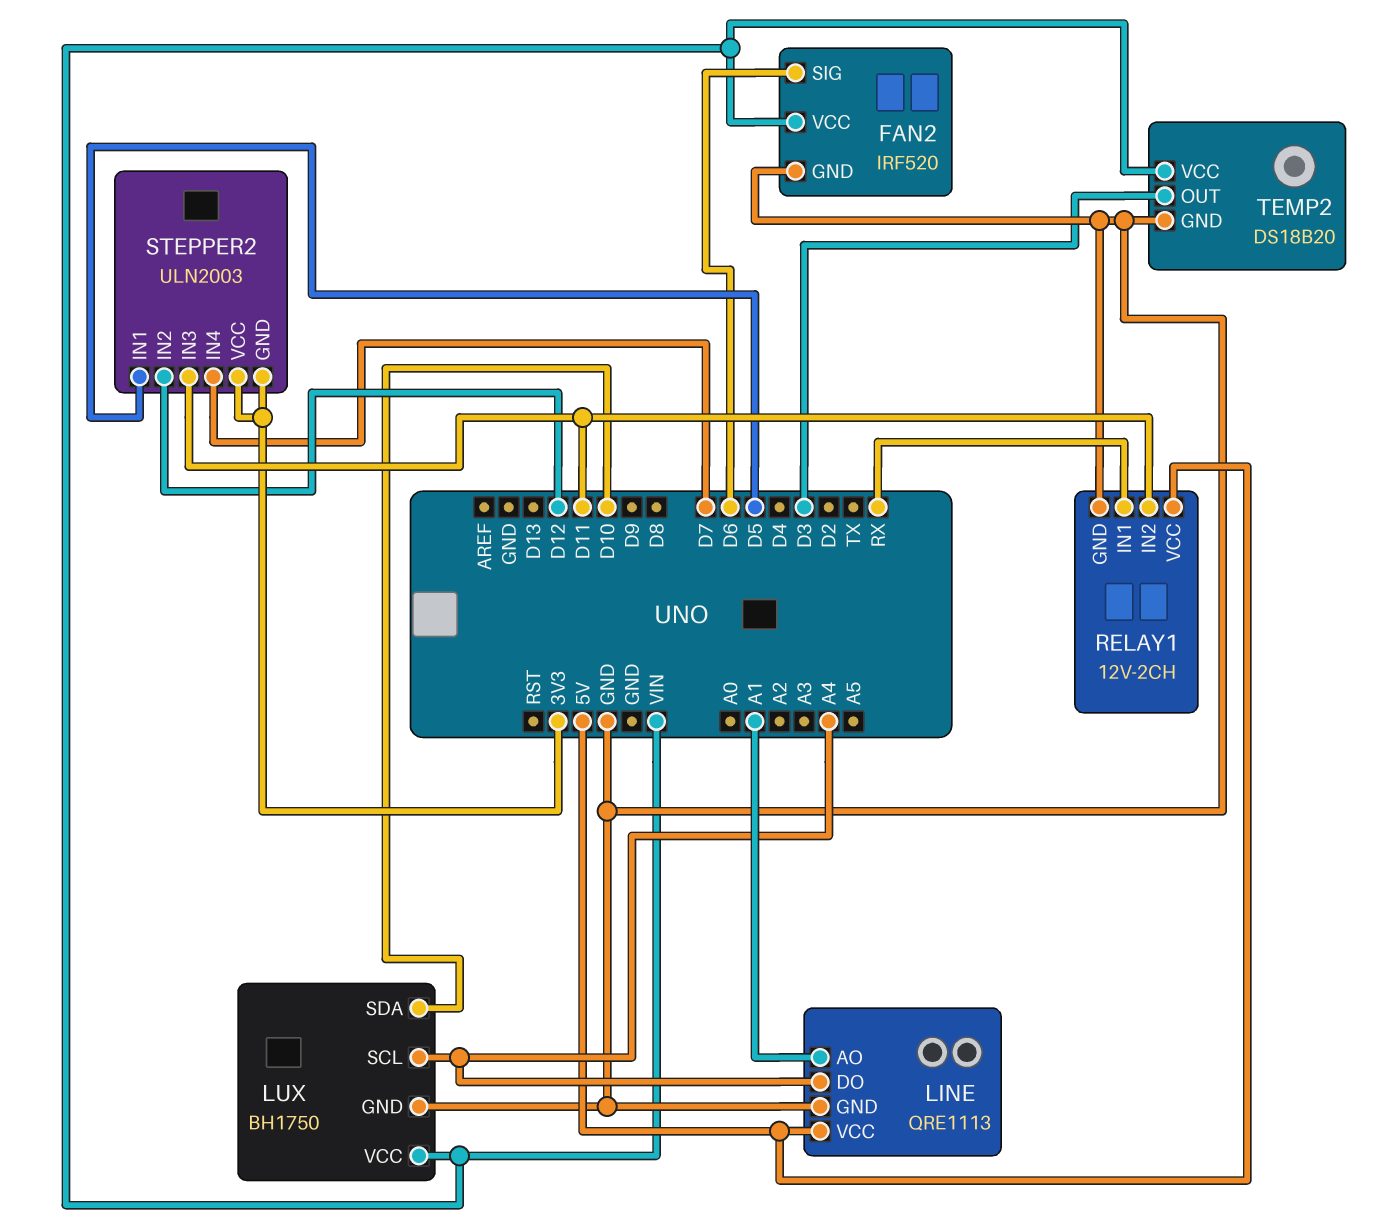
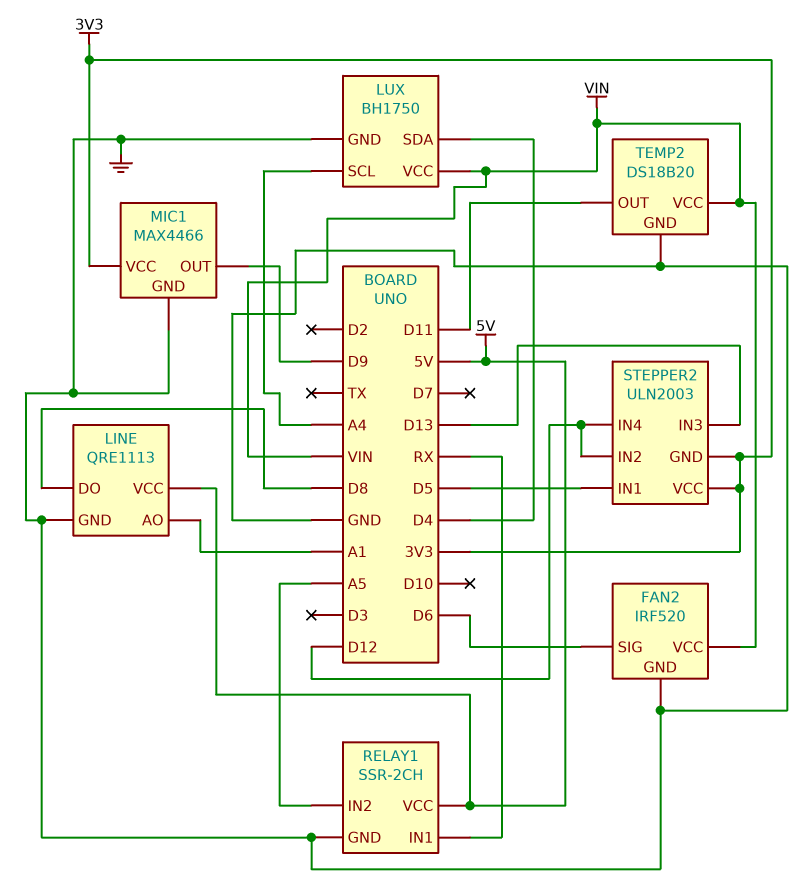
LINE pin DO: A4 -> D8
LUX pin SDA: D10 -> D4
MIC1: none -> MAX4466
MIC1 pin GND: none -> GND
MIC1 pin OUT: none -> D9
MIC1 pin VCC: none -> 3V3
RELAY1: 12V-2CH -> SSR-2CH
RELAY1 pin IN2: D11 -> A5
STEPPER2 pin IN3: D11 -> D13
STEPPER2 pin IN4: D7 -> D12
TEMP2 pin OUT: D3 -> D11

